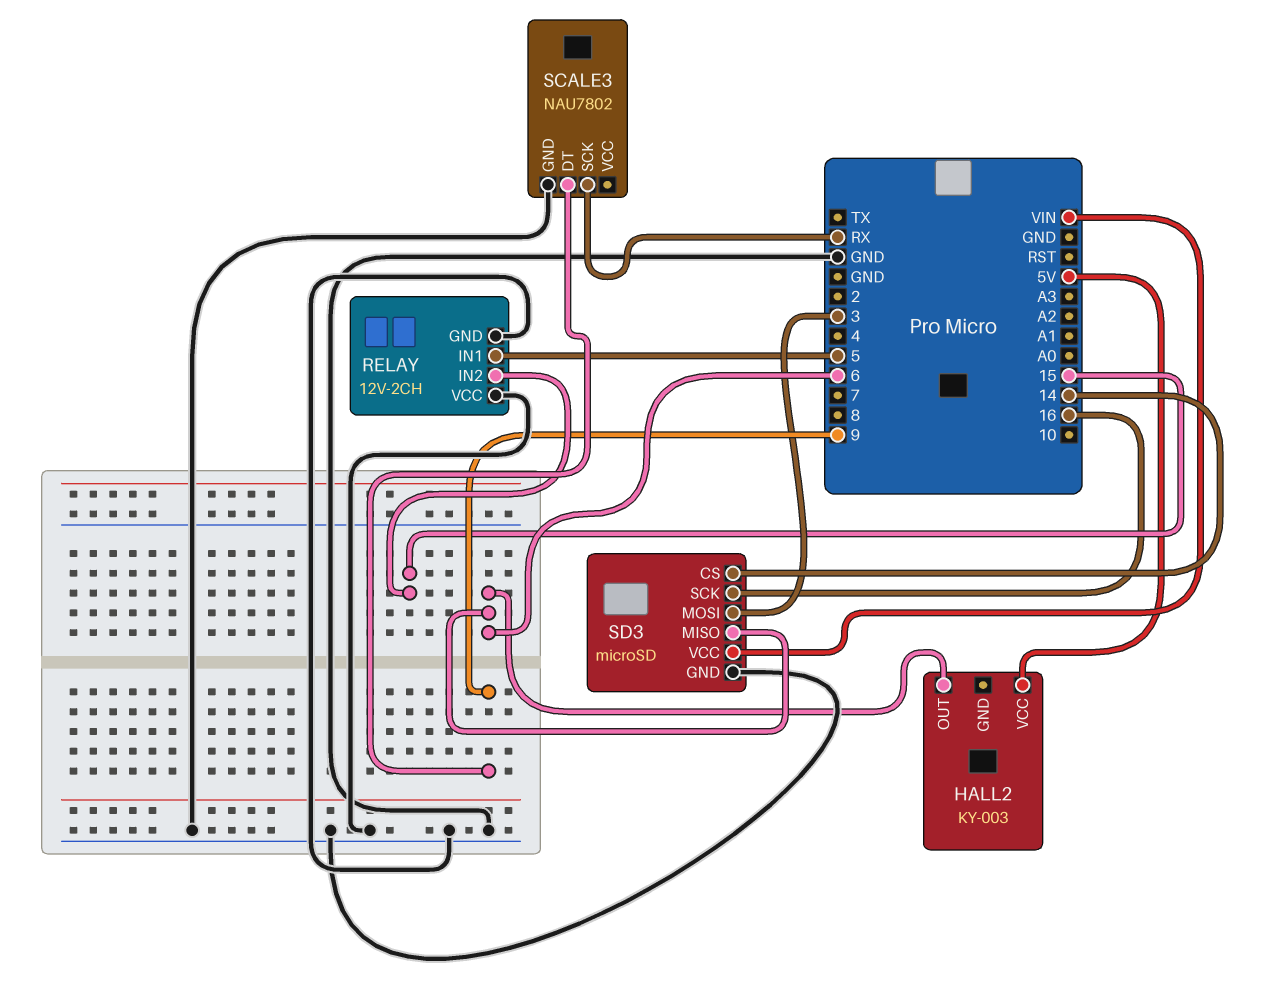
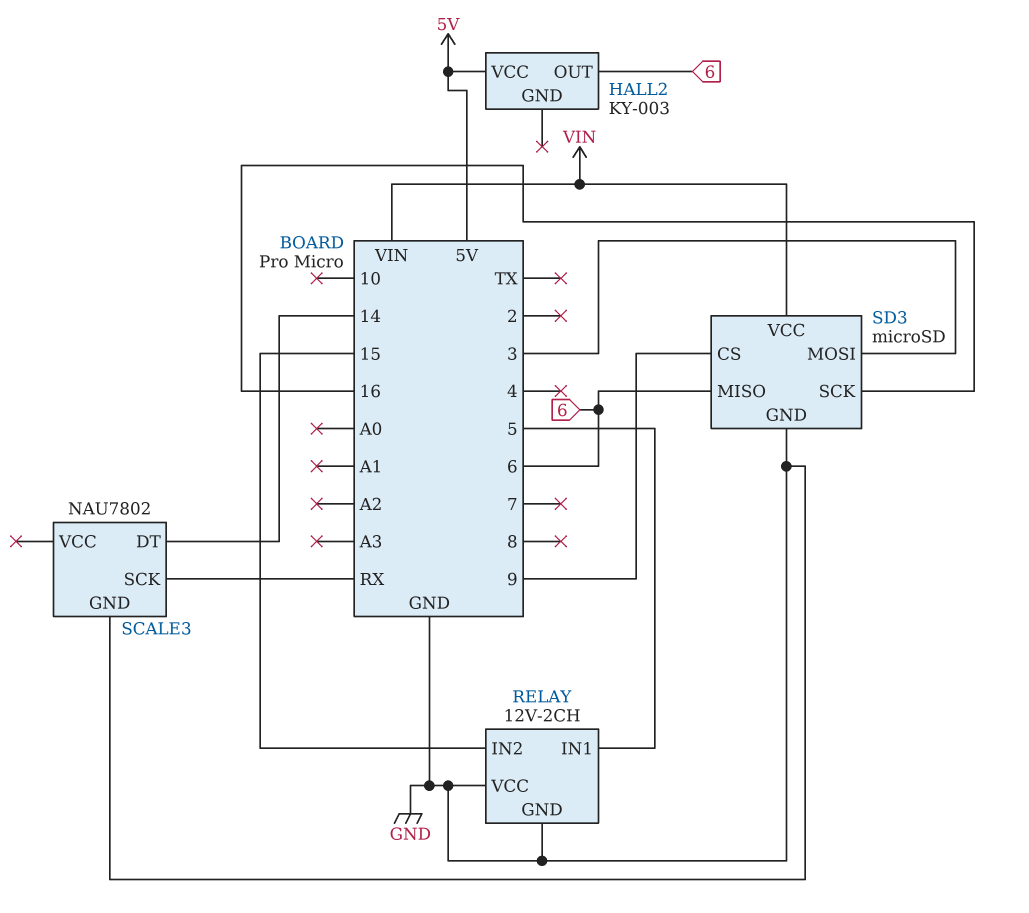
SCALE3 pin DT: 9 -> 14
SD3 pin CS: 14 -> 9

